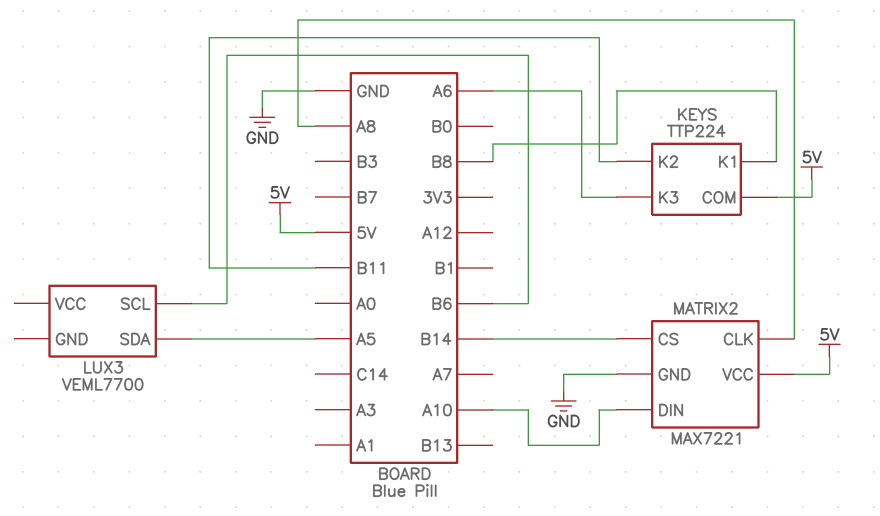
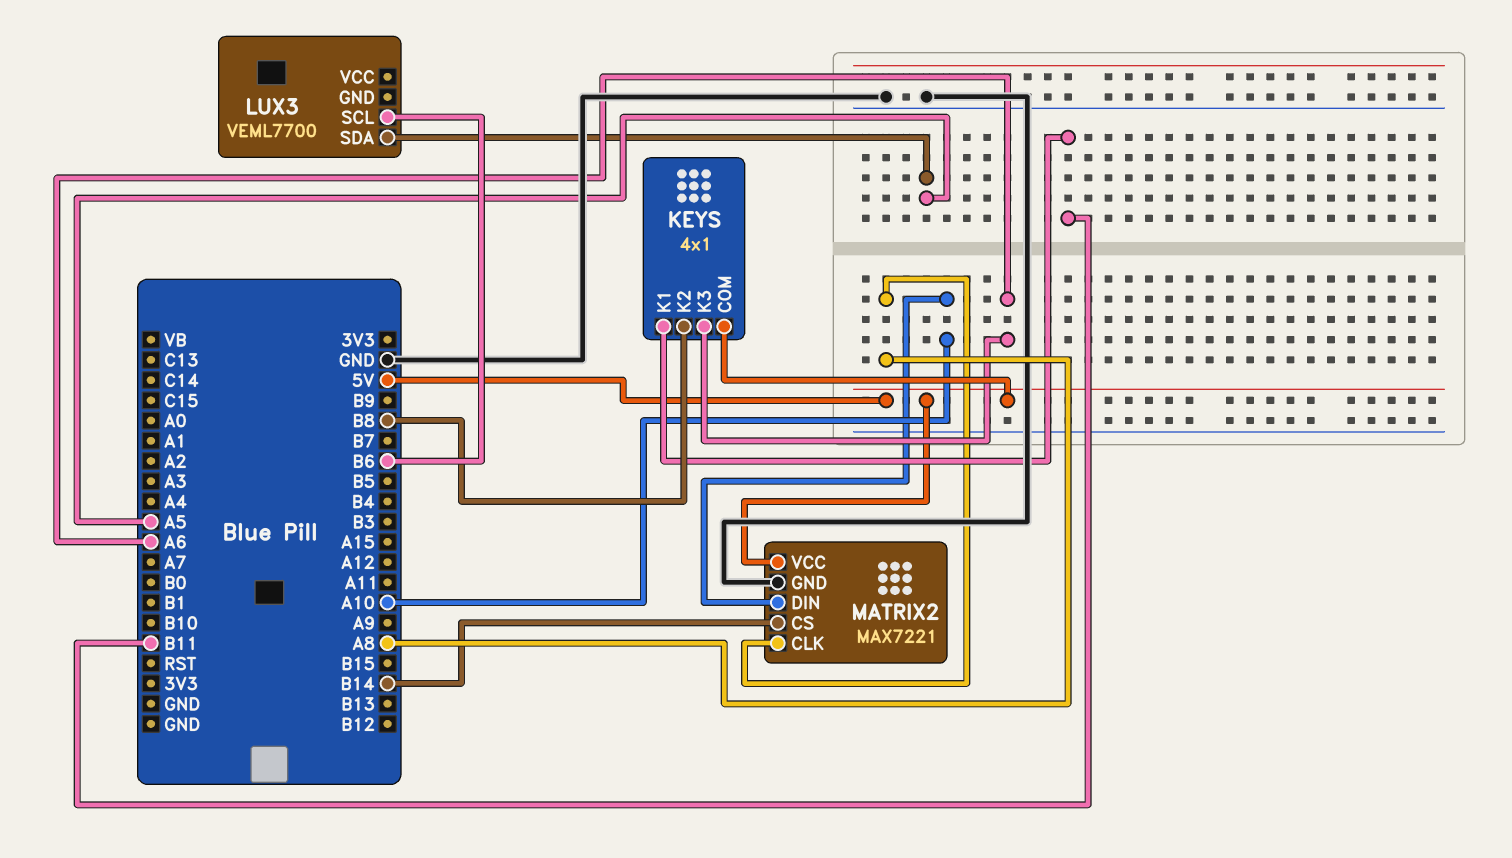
KEYS: TTP224 -> 4x1
KEYS pin K1: B8 -> B11
KEYS pin K2: B11 -> B8

